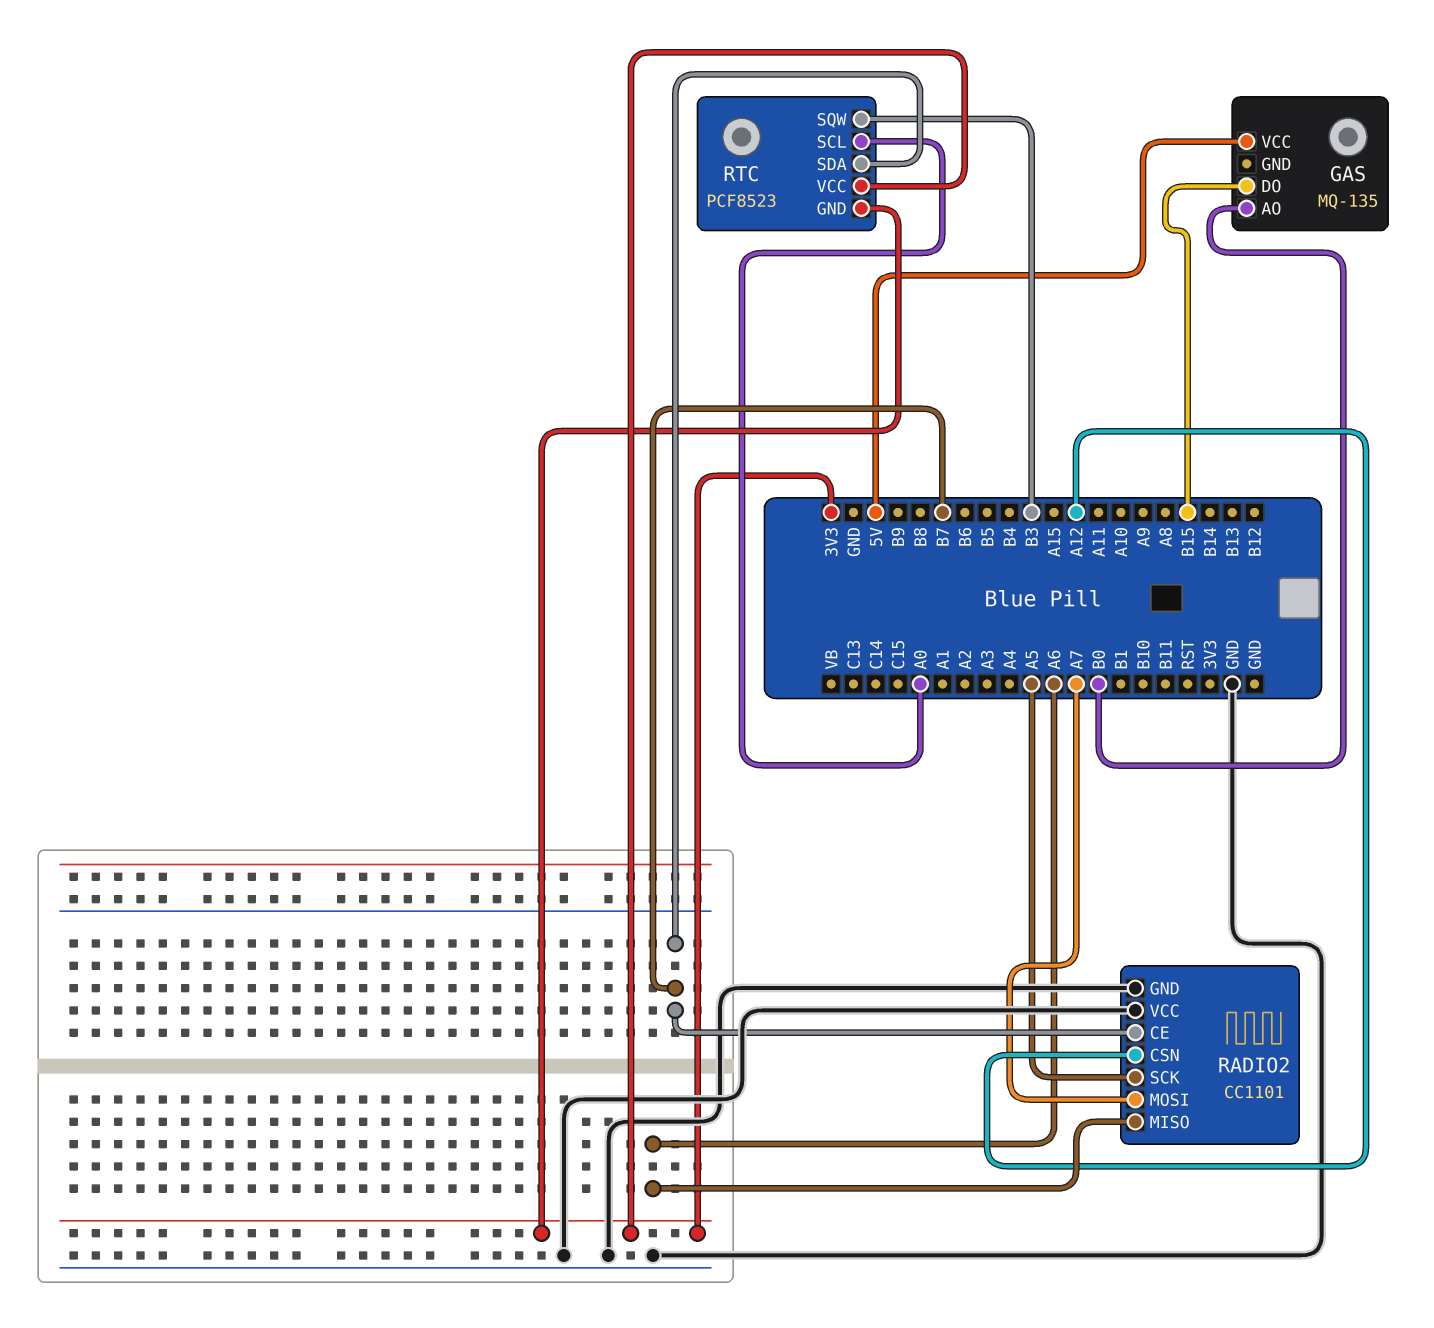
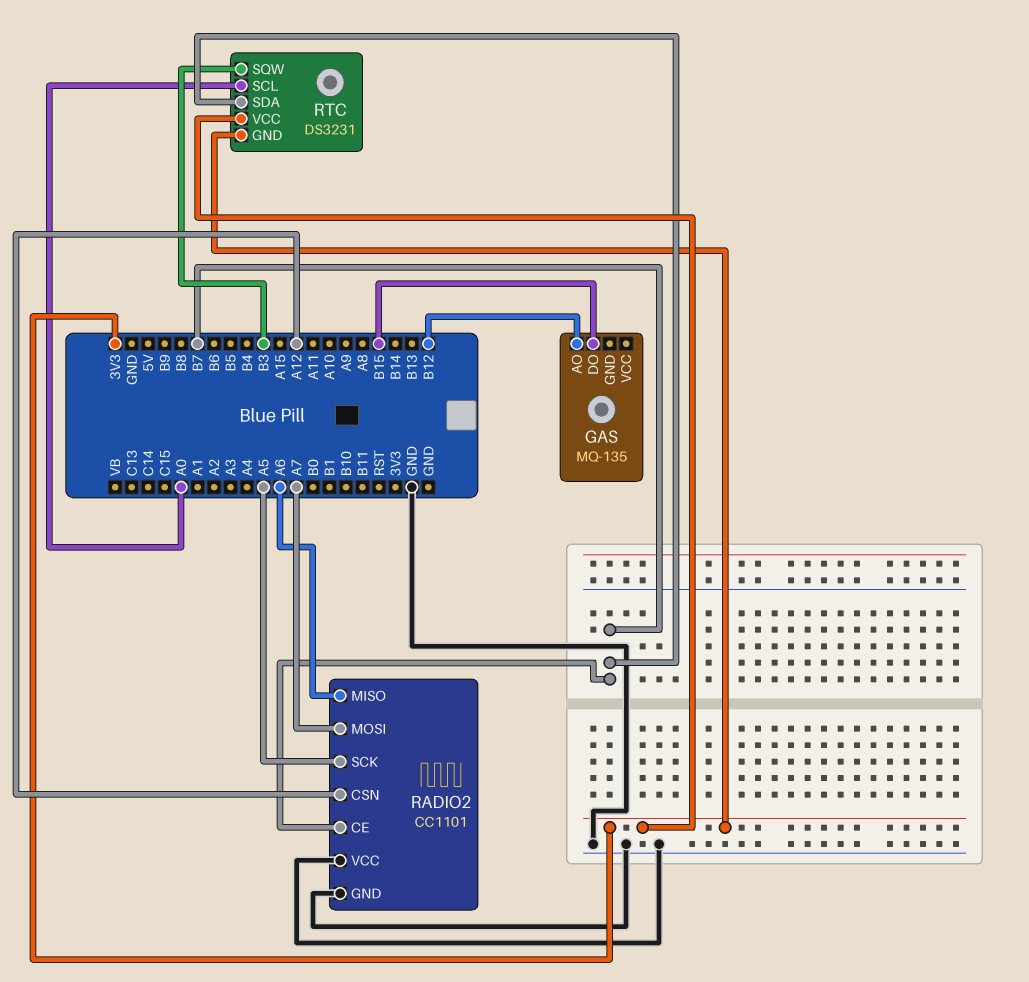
GAS pin AO: B0 -> B12
GAS pin VCC: 5V -> none
RTC: PCF8523 -> DS3231

